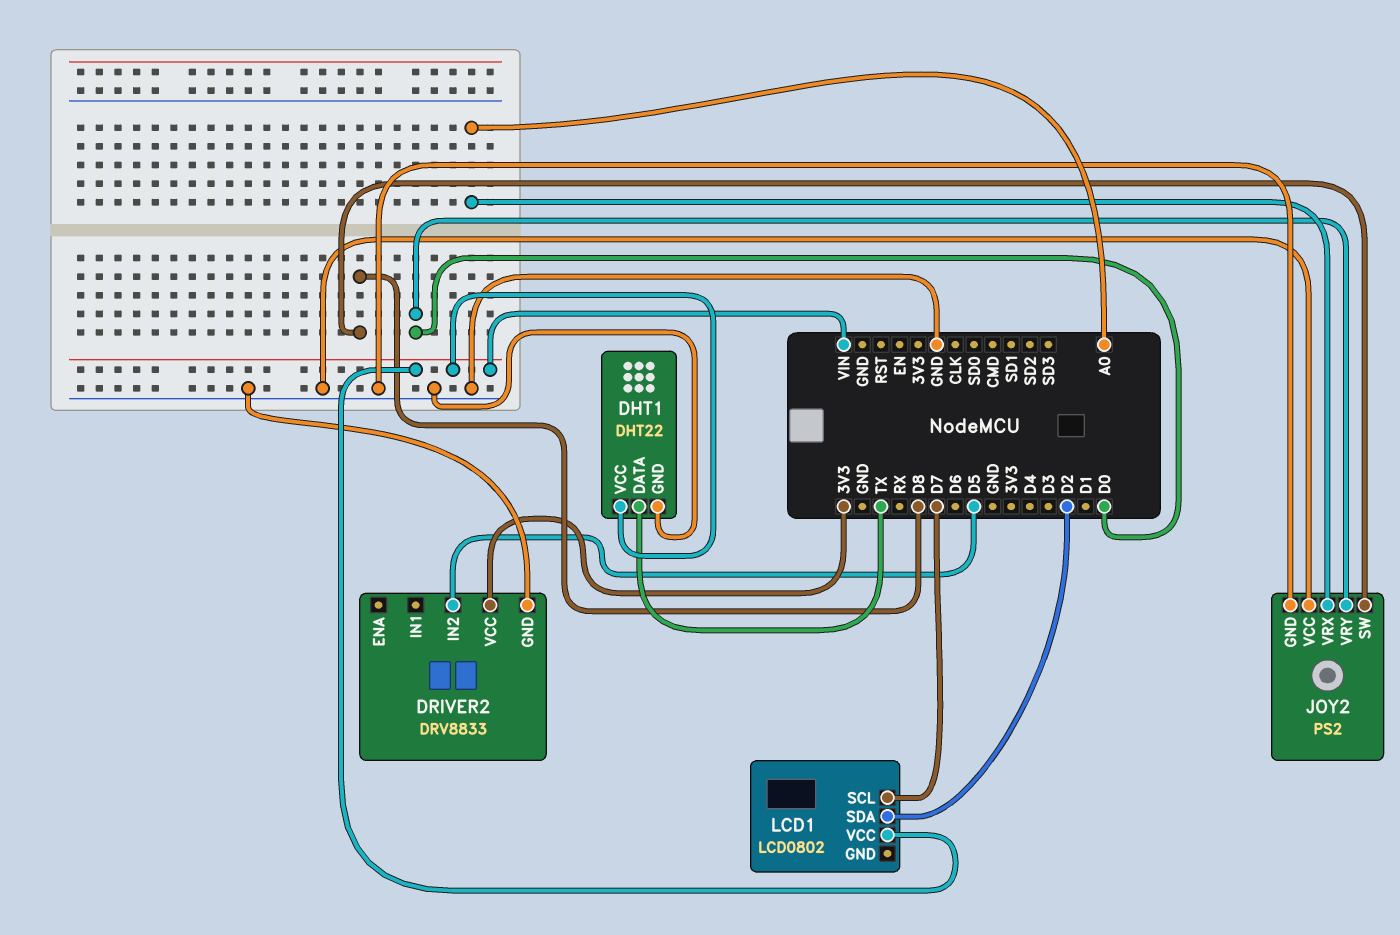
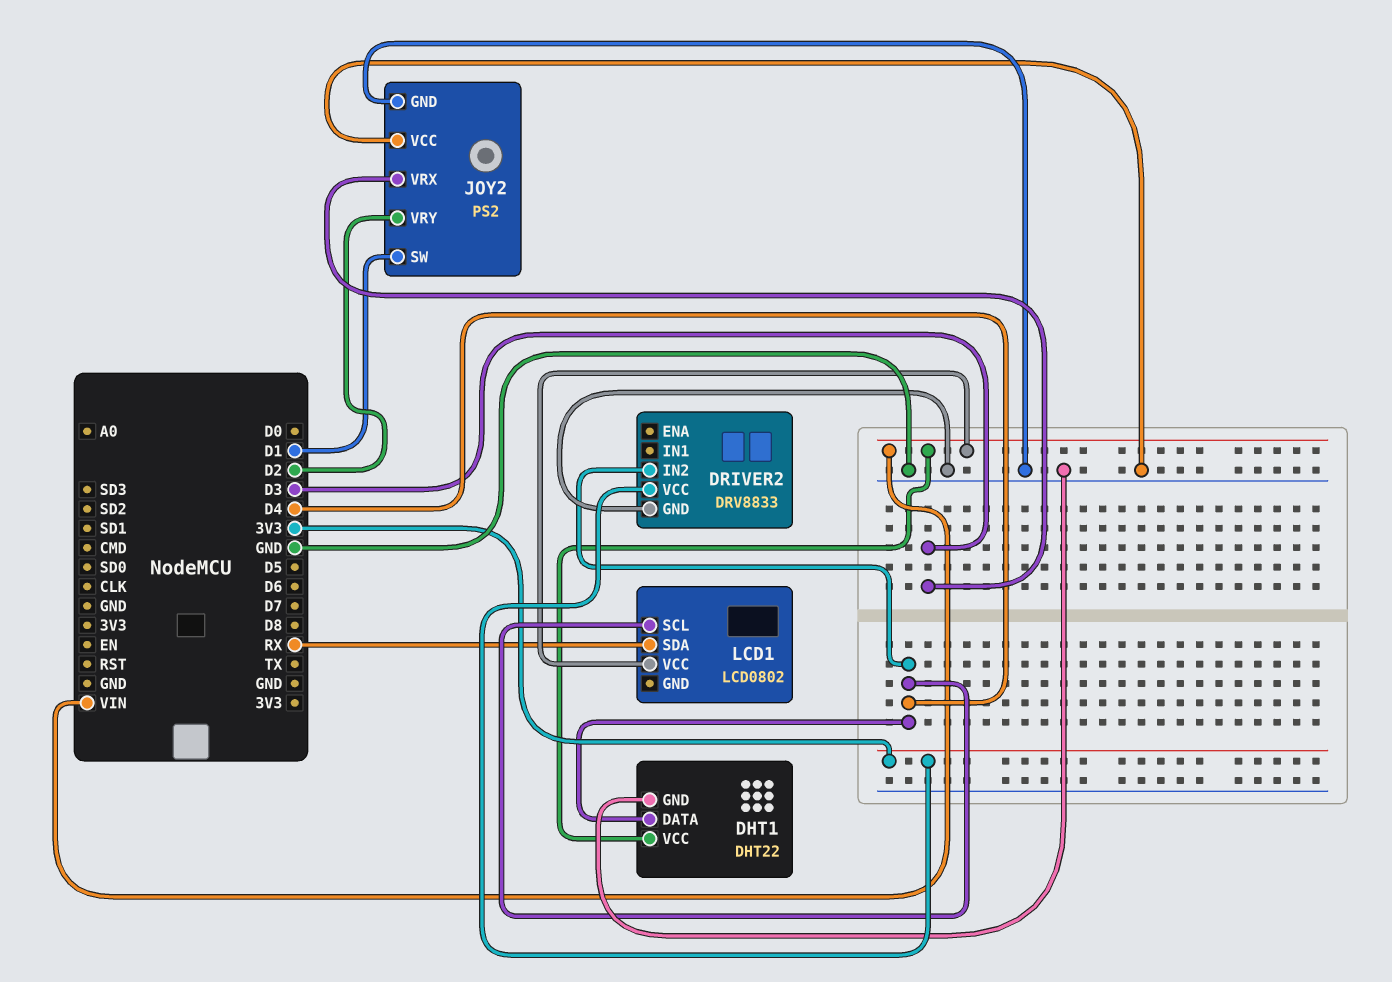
DHT1 pin DATA: TX -> D4
DRIVER2 pin IN2: D5 -> D4
JOY2 pin SW: D8 -> D1
JOY2 pin VRX: A0 -> D3
JOY2 pin VRY: D0 -> D2
LCD1 pin SCL: D7 -> D4
LCD1 pin SDA: D2 -> RX

